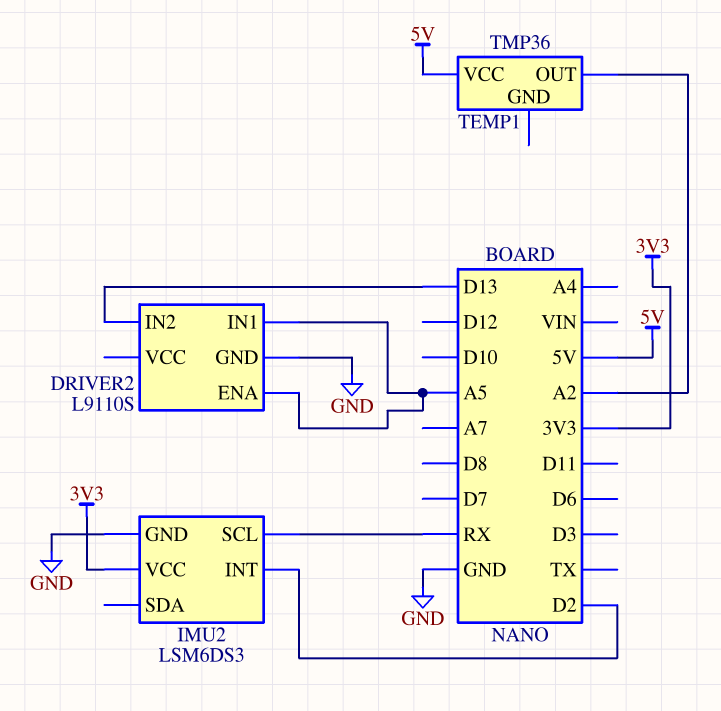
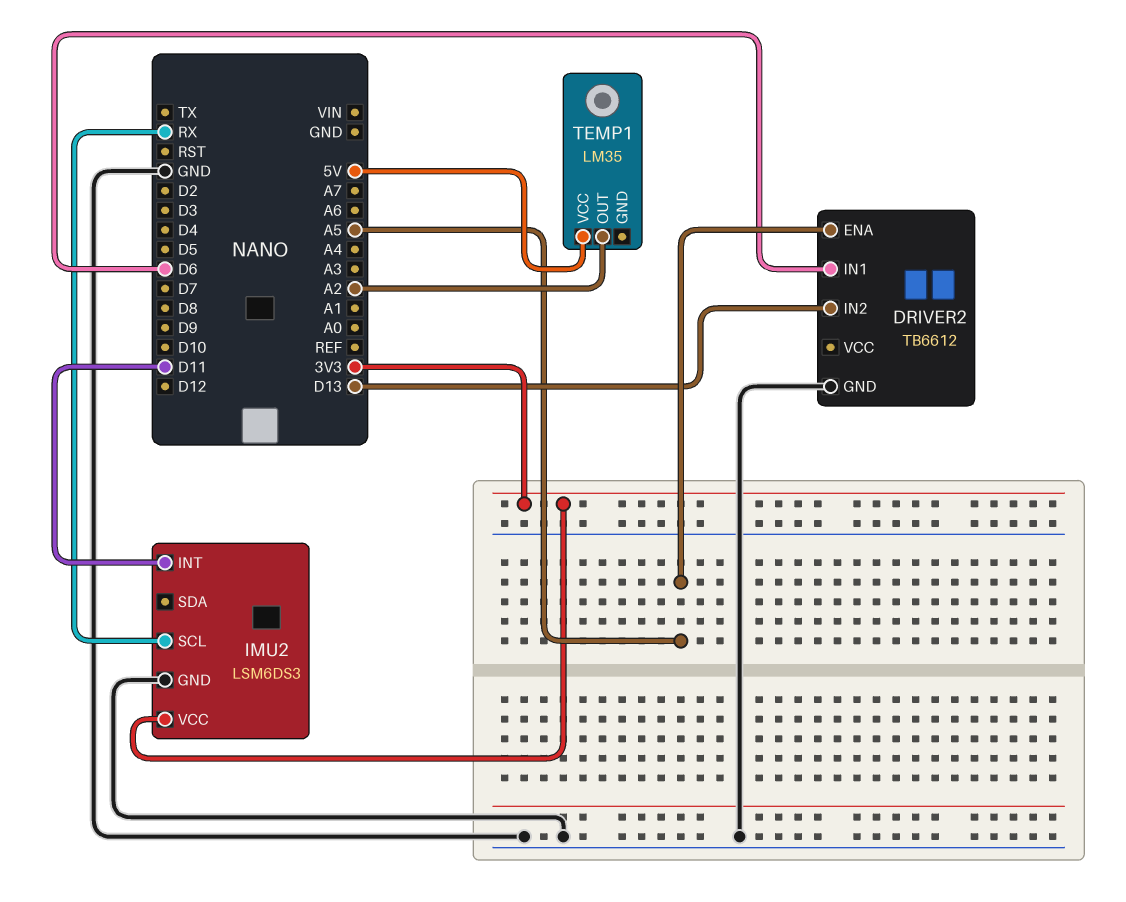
DRIVER2: L9110S -> TB6612
DRIVER2 pin IN1: A5 -> D6
IMU2 pin INT: D2 -> D11
TEMP1: TMP36 -> LM35

